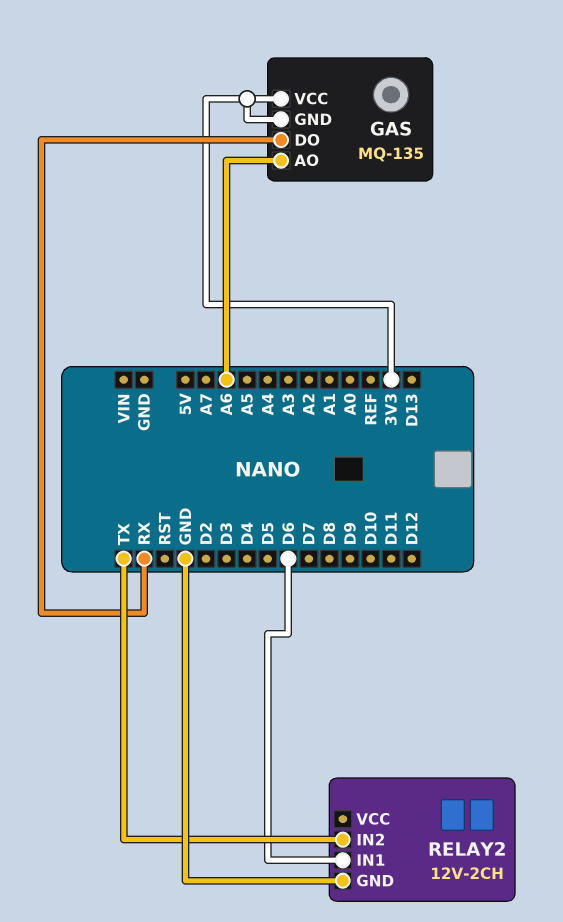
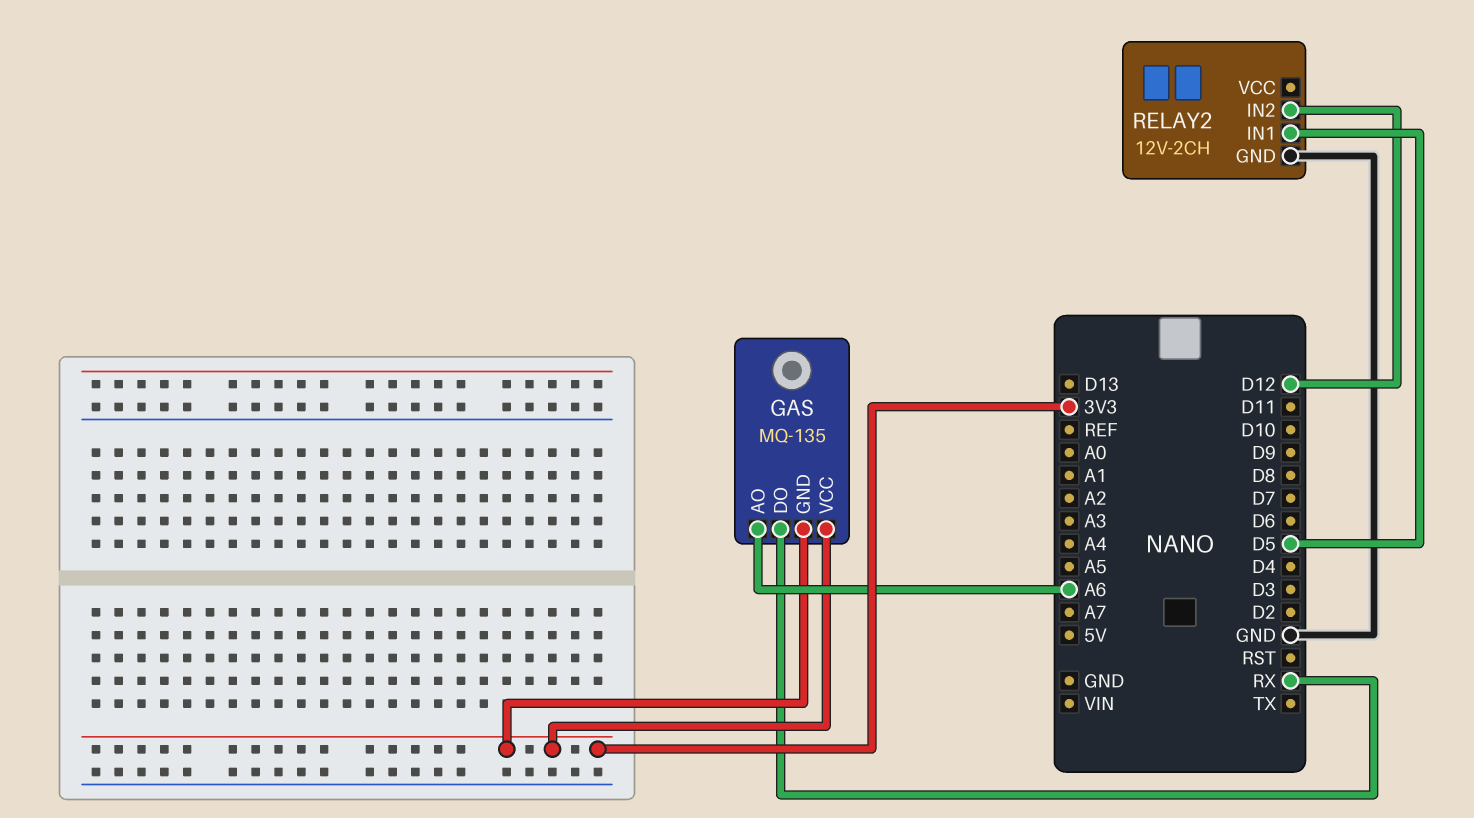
RELAY2 pin IN1: D6 -> D5
RELAY2 pin IN2: TX -> D12

